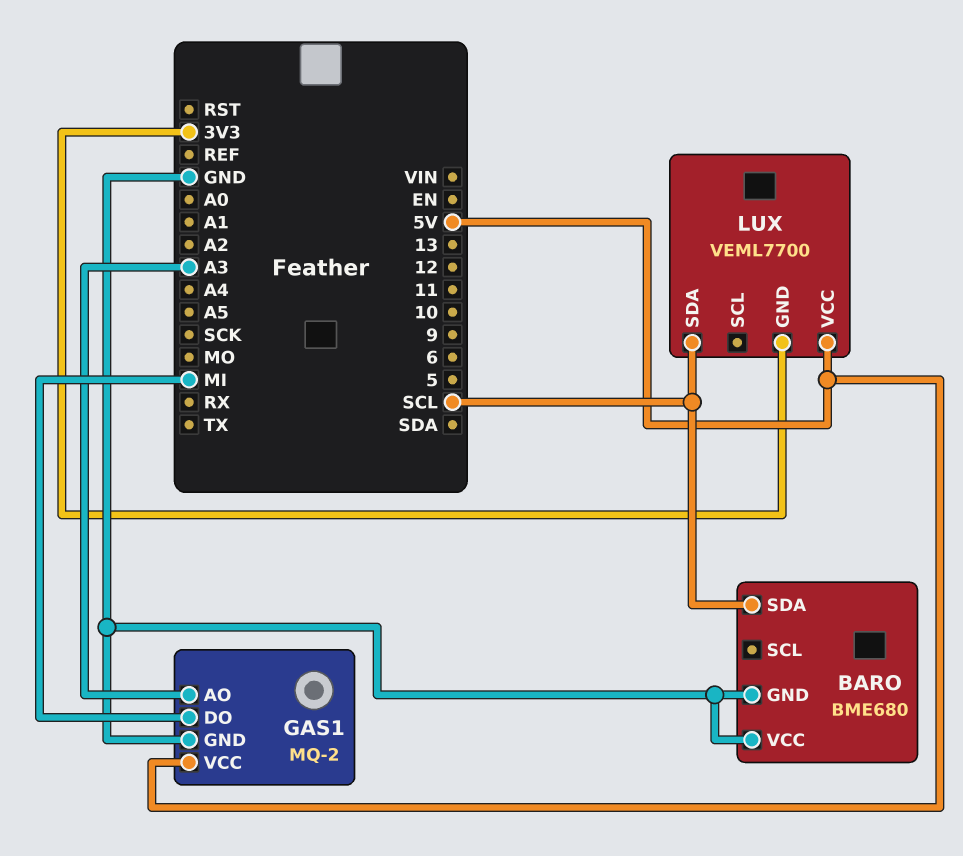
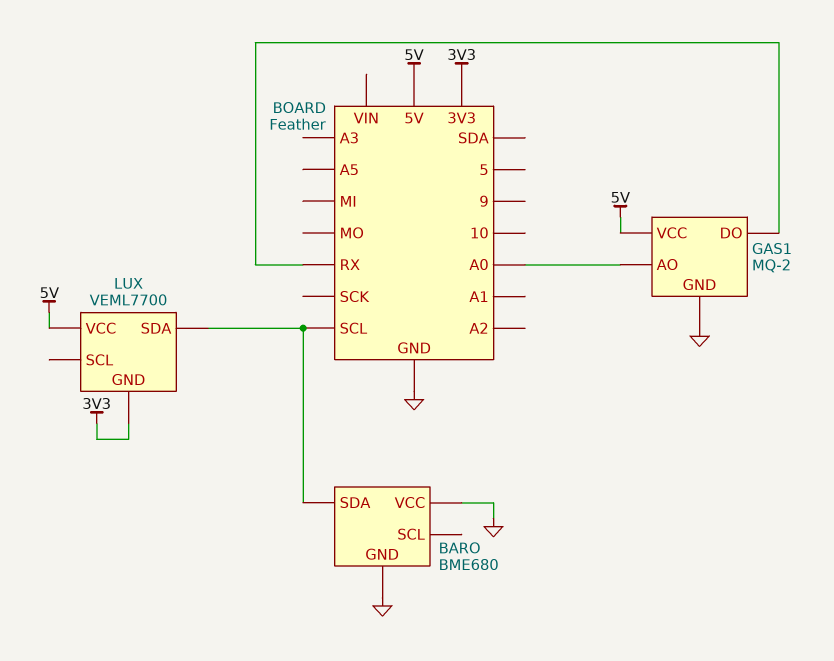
GAS1 pin AO: A3 -> A0
GAS1 pin DO: MI -> RX

